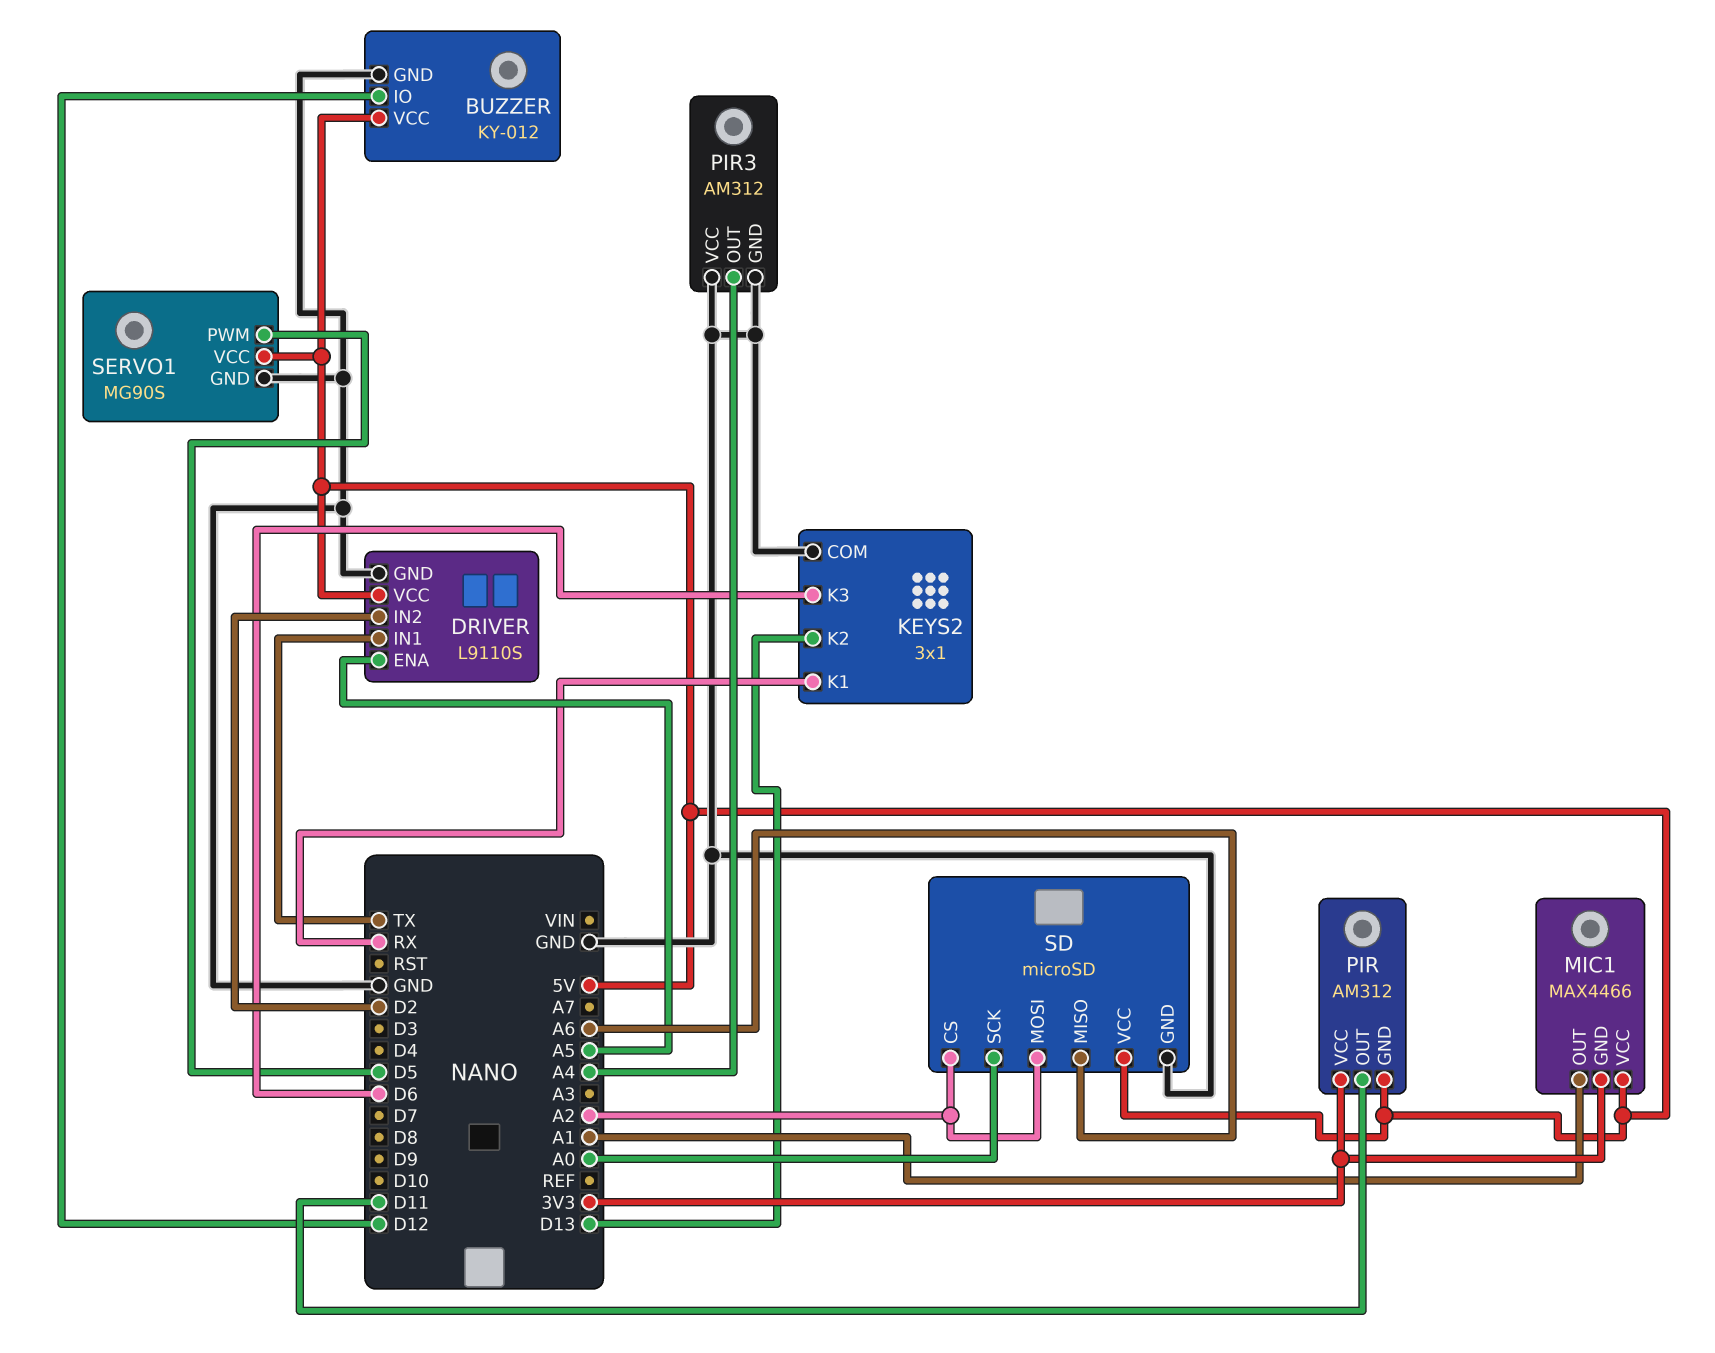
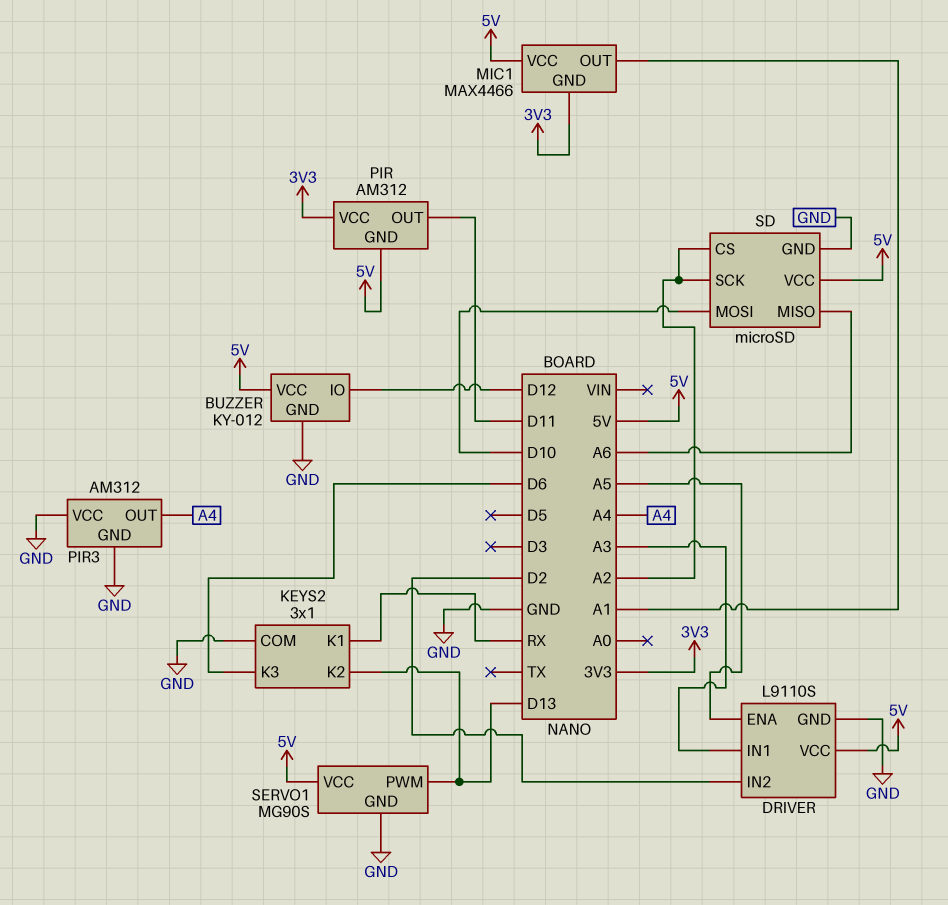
DRIVER pin IN1: TX -> A3
SD pin MOSI: A2 -> D10
SD pin SCK: A0 -> A2
SERVO1 pin PWM: D5 -> D13

